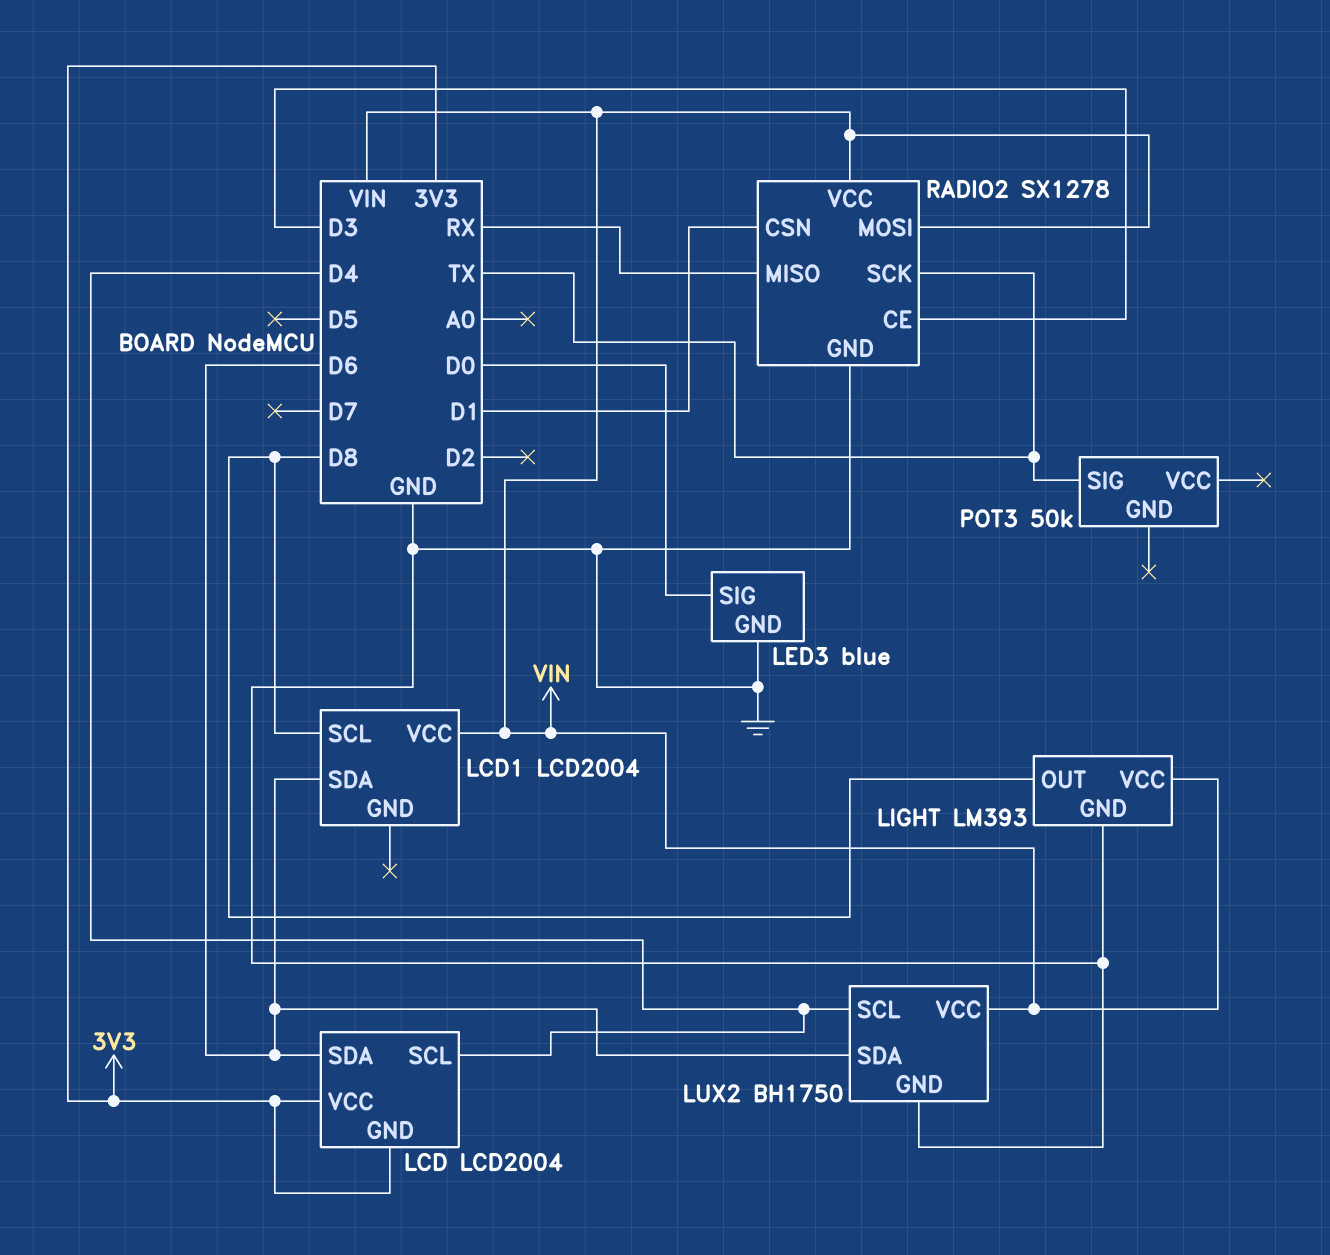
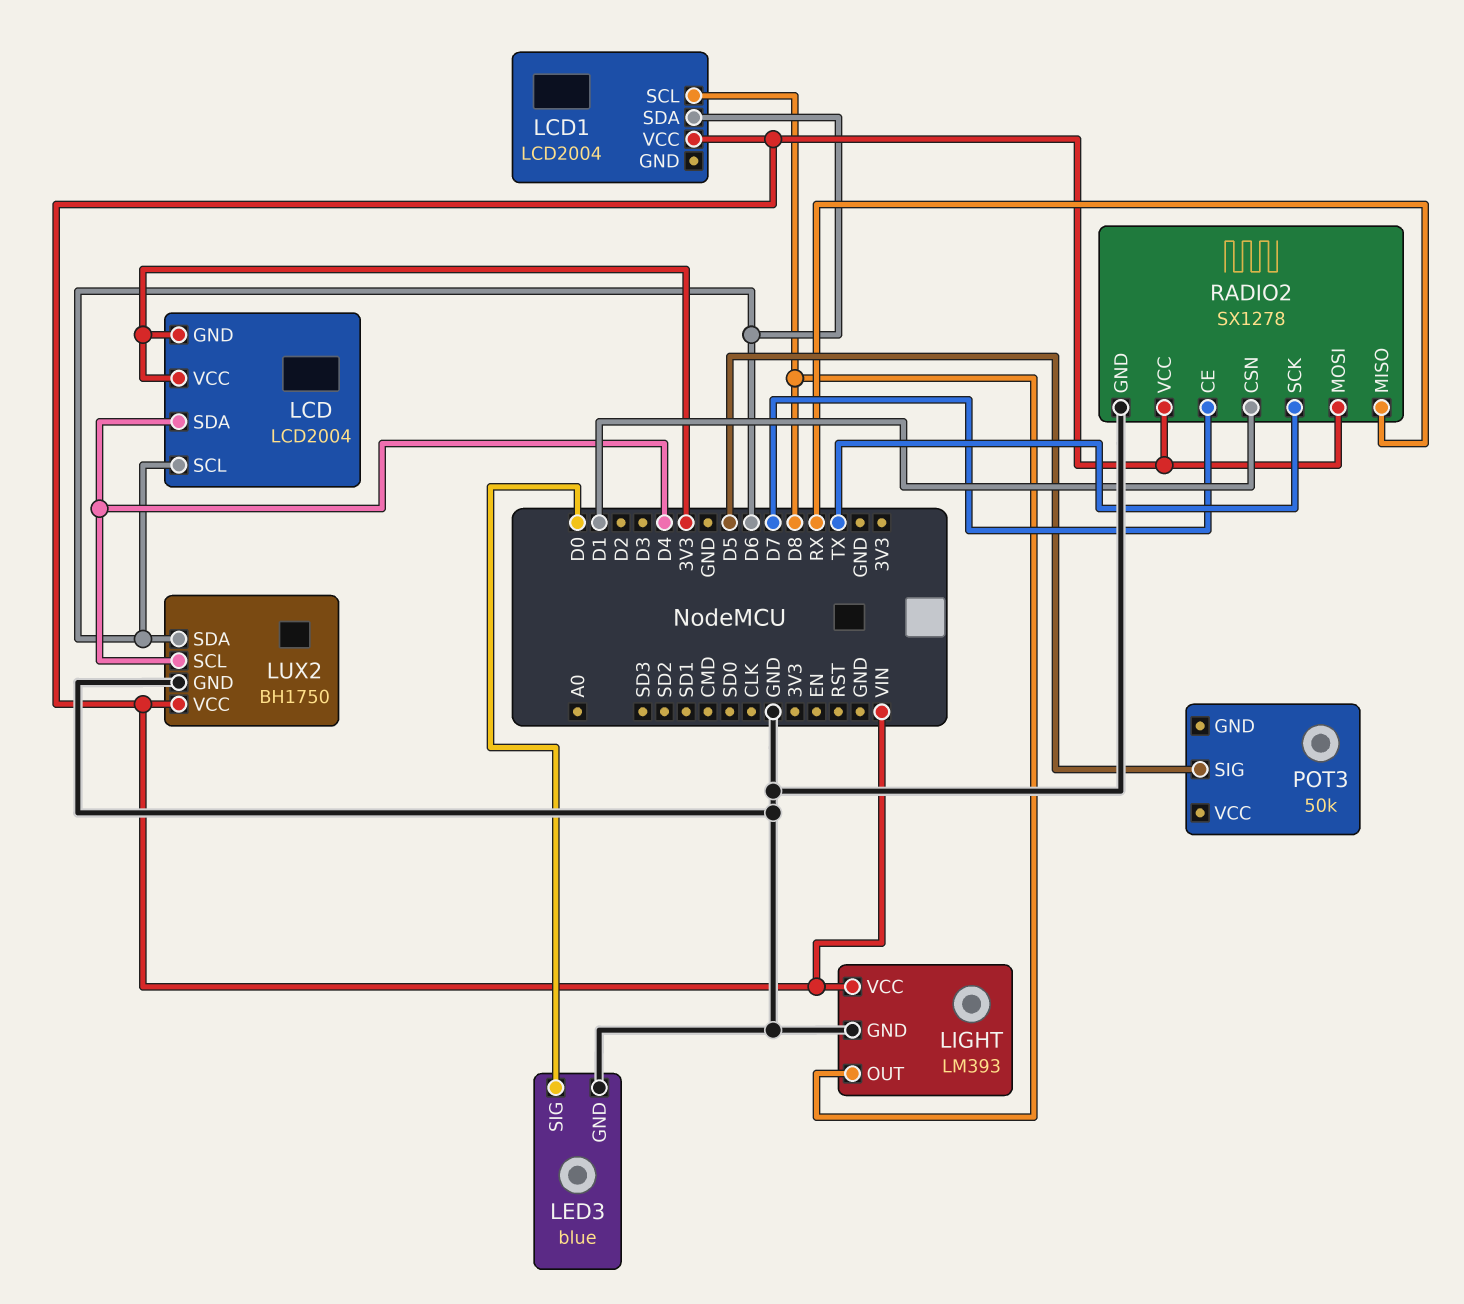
LCD pin SCL: D4 -> D6
LCD pin SDA: D6 -> D4
POT3 pin SIG: TX -> D5
RADIO2 pin CE: D3 -> D7

